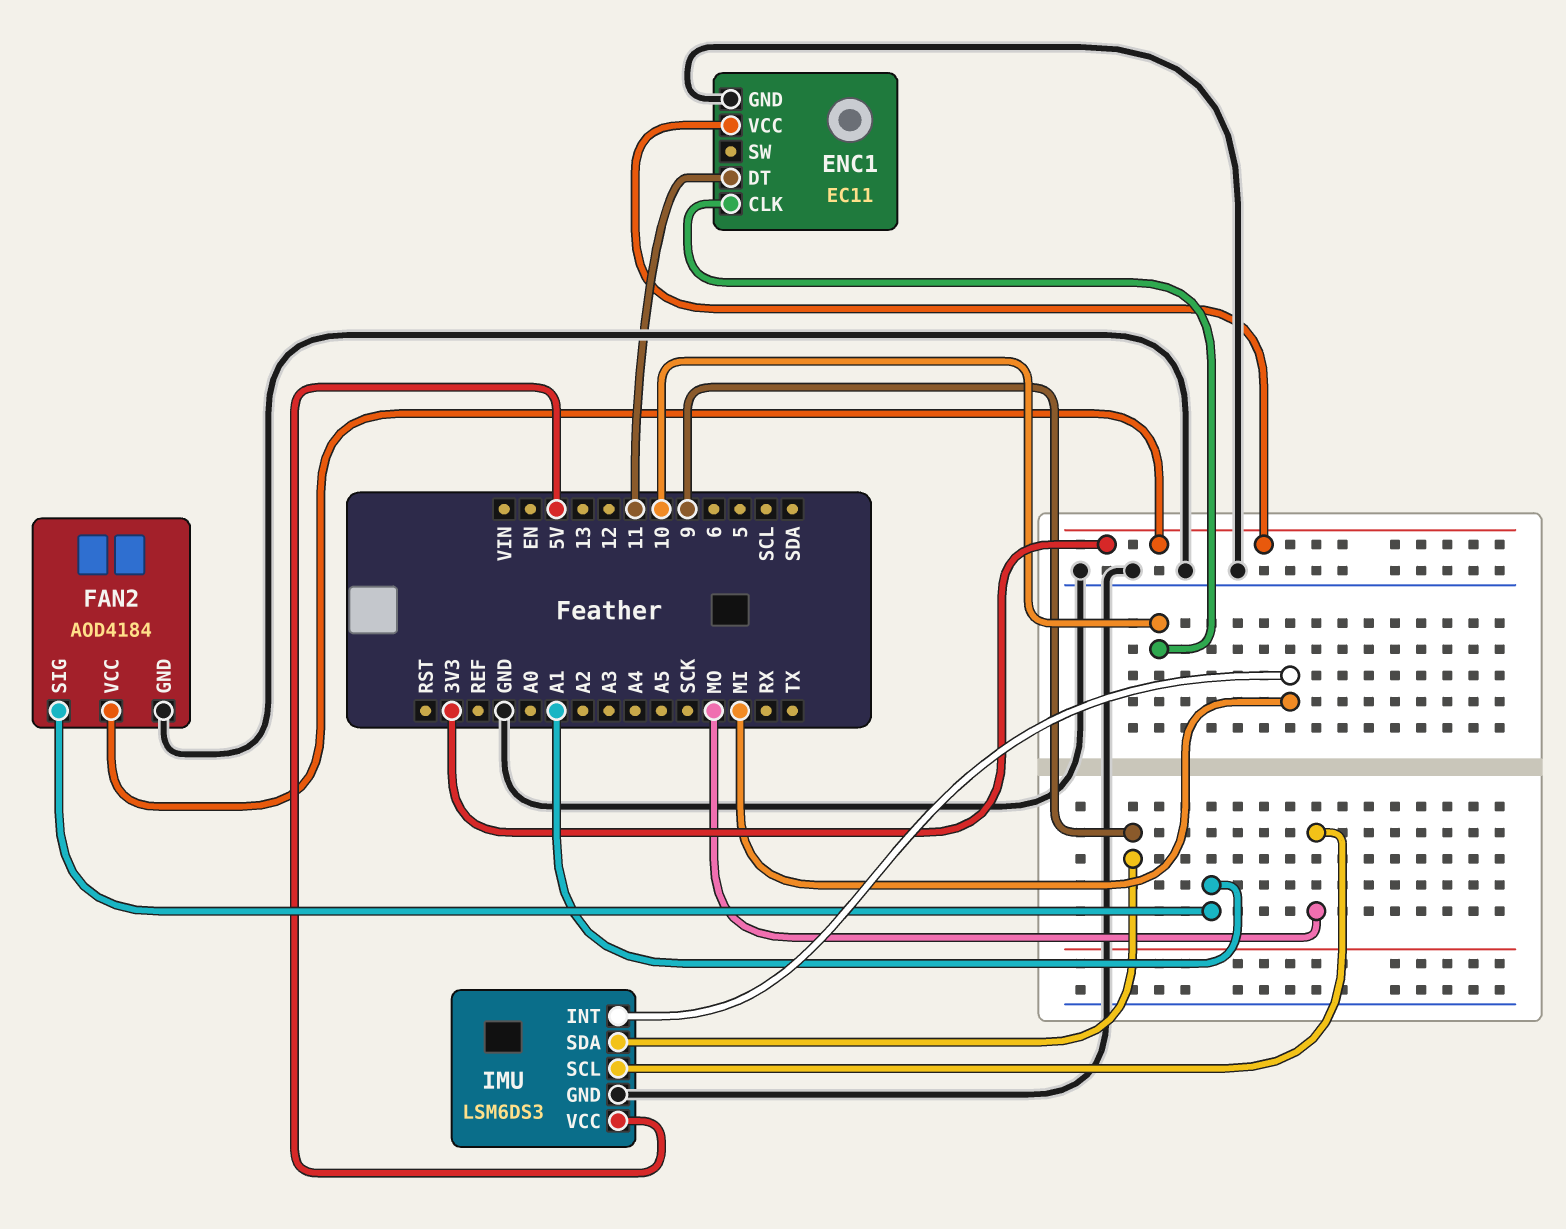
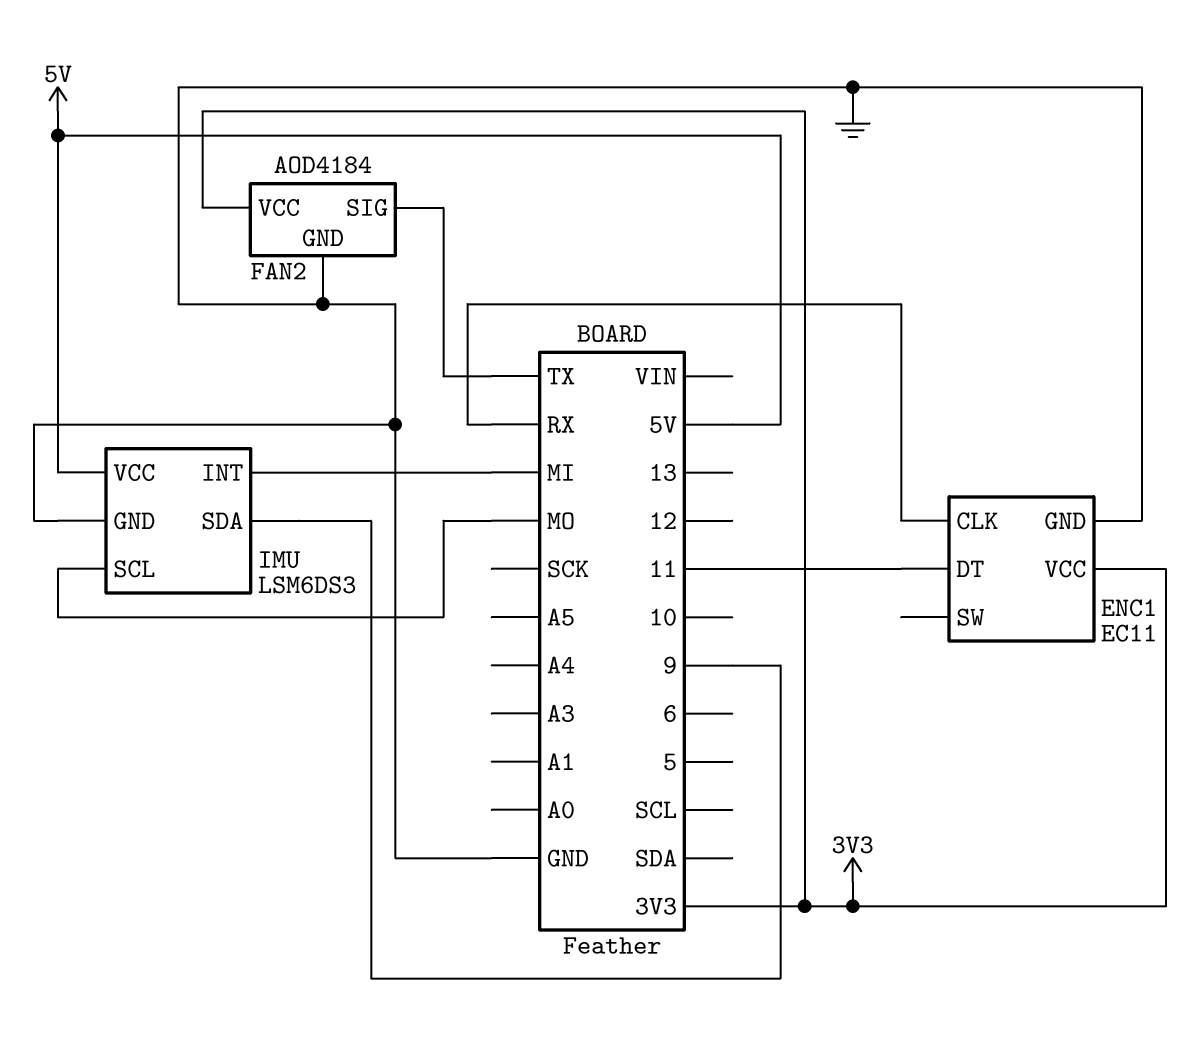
ENC1 pin CLK: 10 -> RX
FAN2 pin SIG: A1 -> TX

